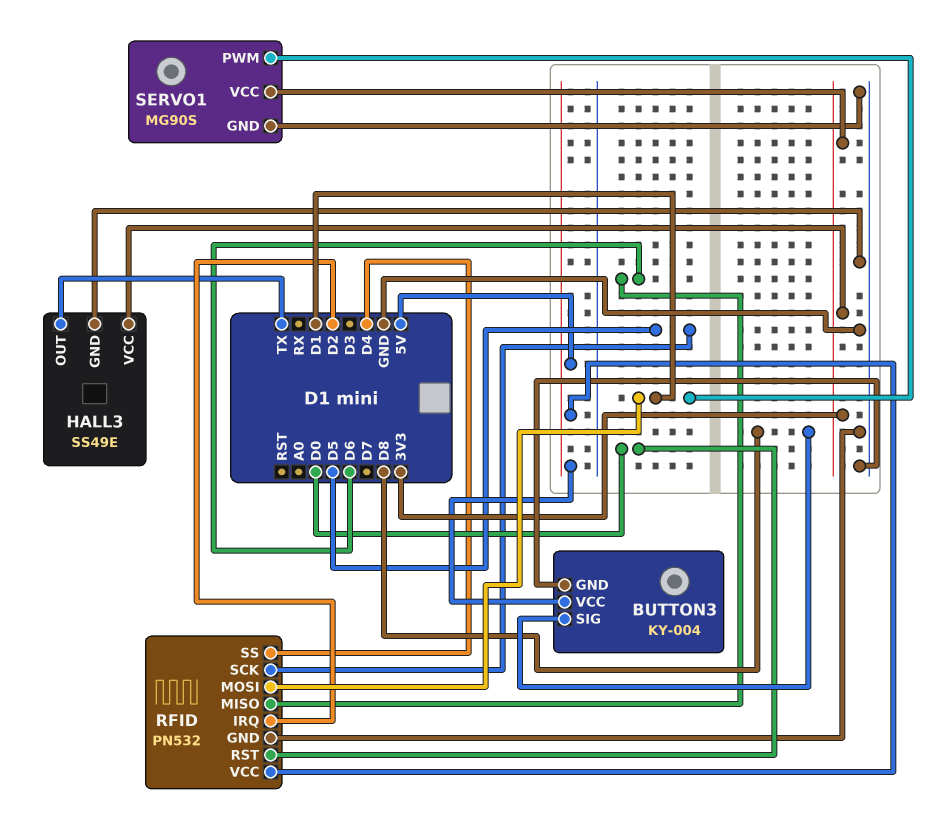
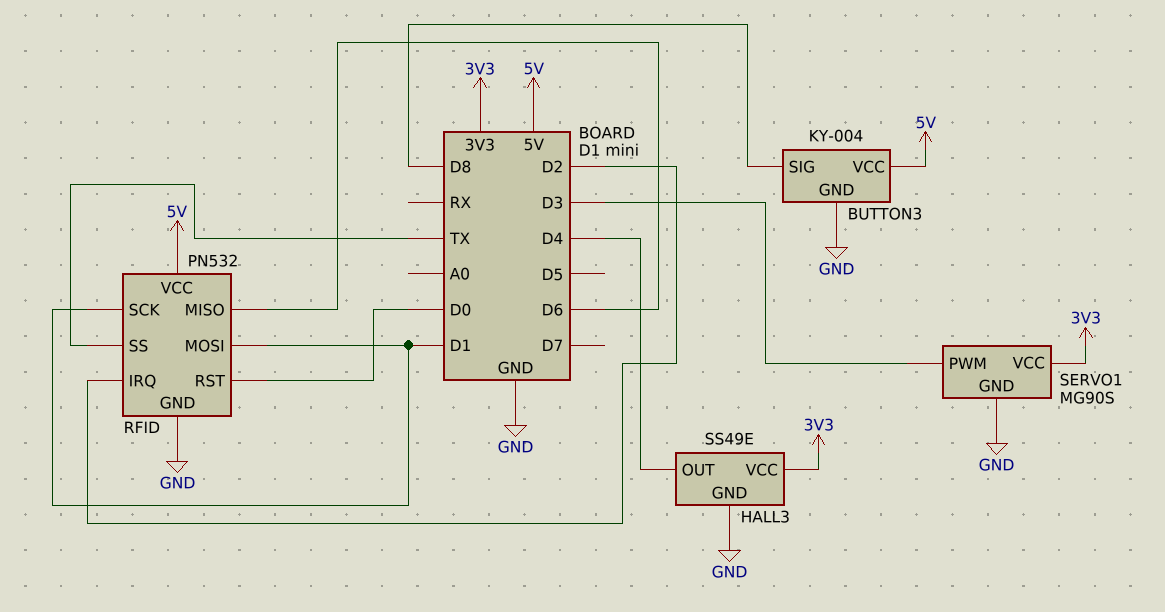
HALL3 pin OUT: TX -> D4
RFID pin SCK: D5 -> D1
RFID pin SS: D4 -> TX
SERVO1 pin PWM: D1 -> D3

